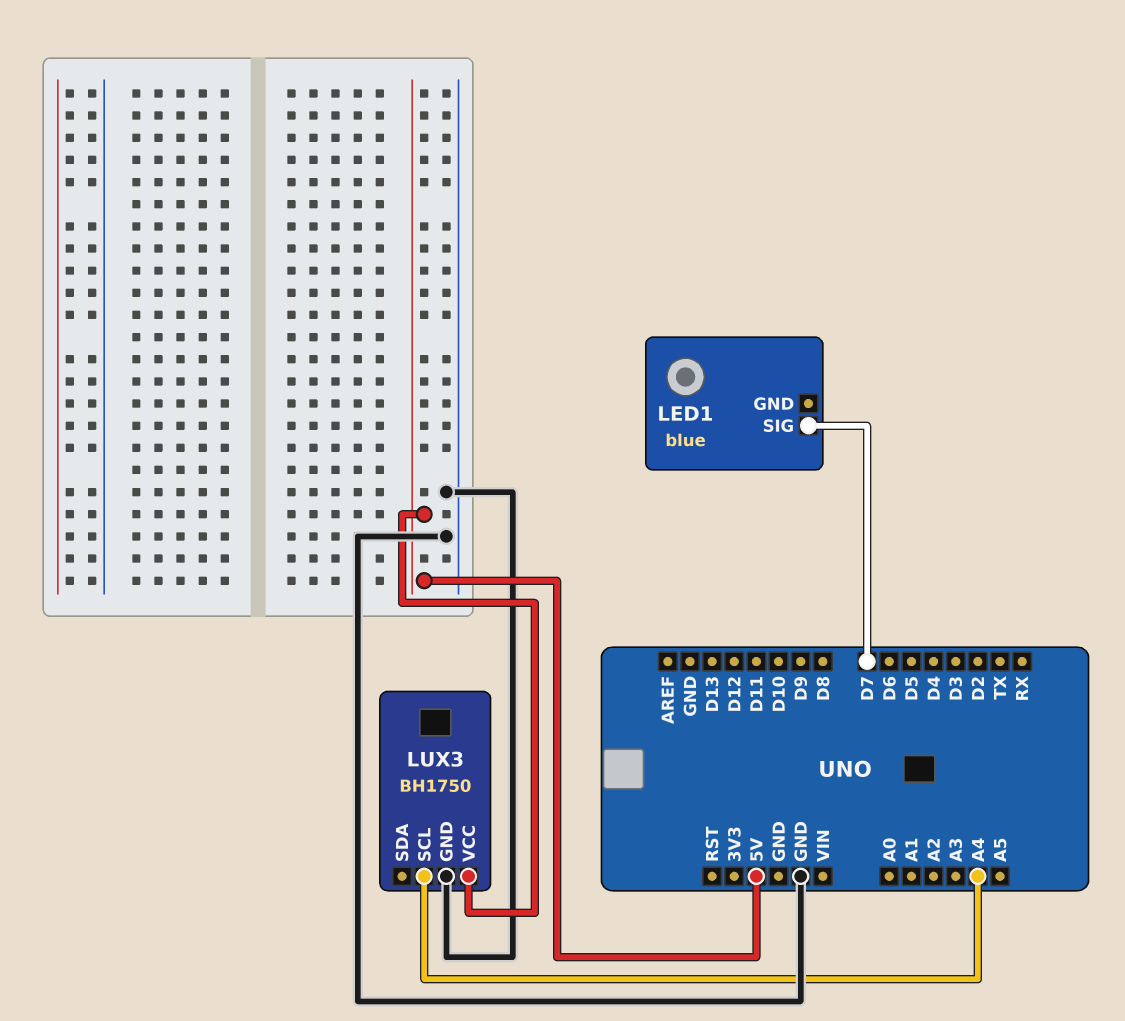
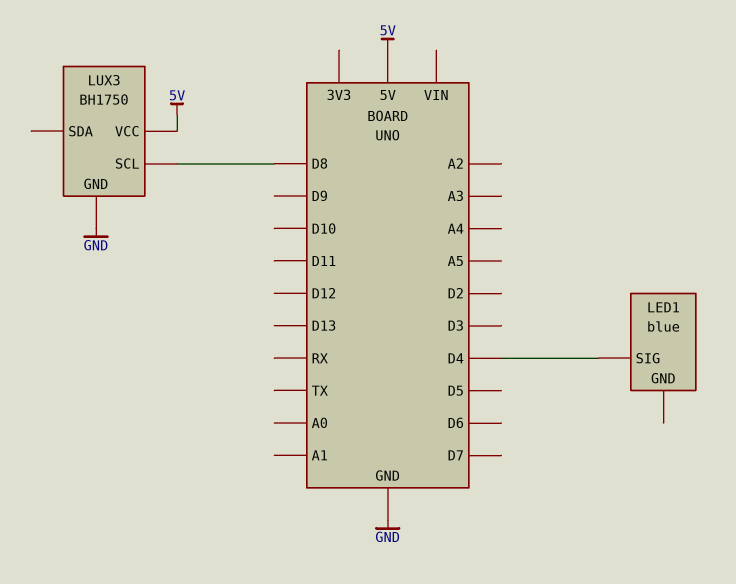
LED1 pin SIG: D7 -> D4
LUX3 pin SCL: A4 -> D8

